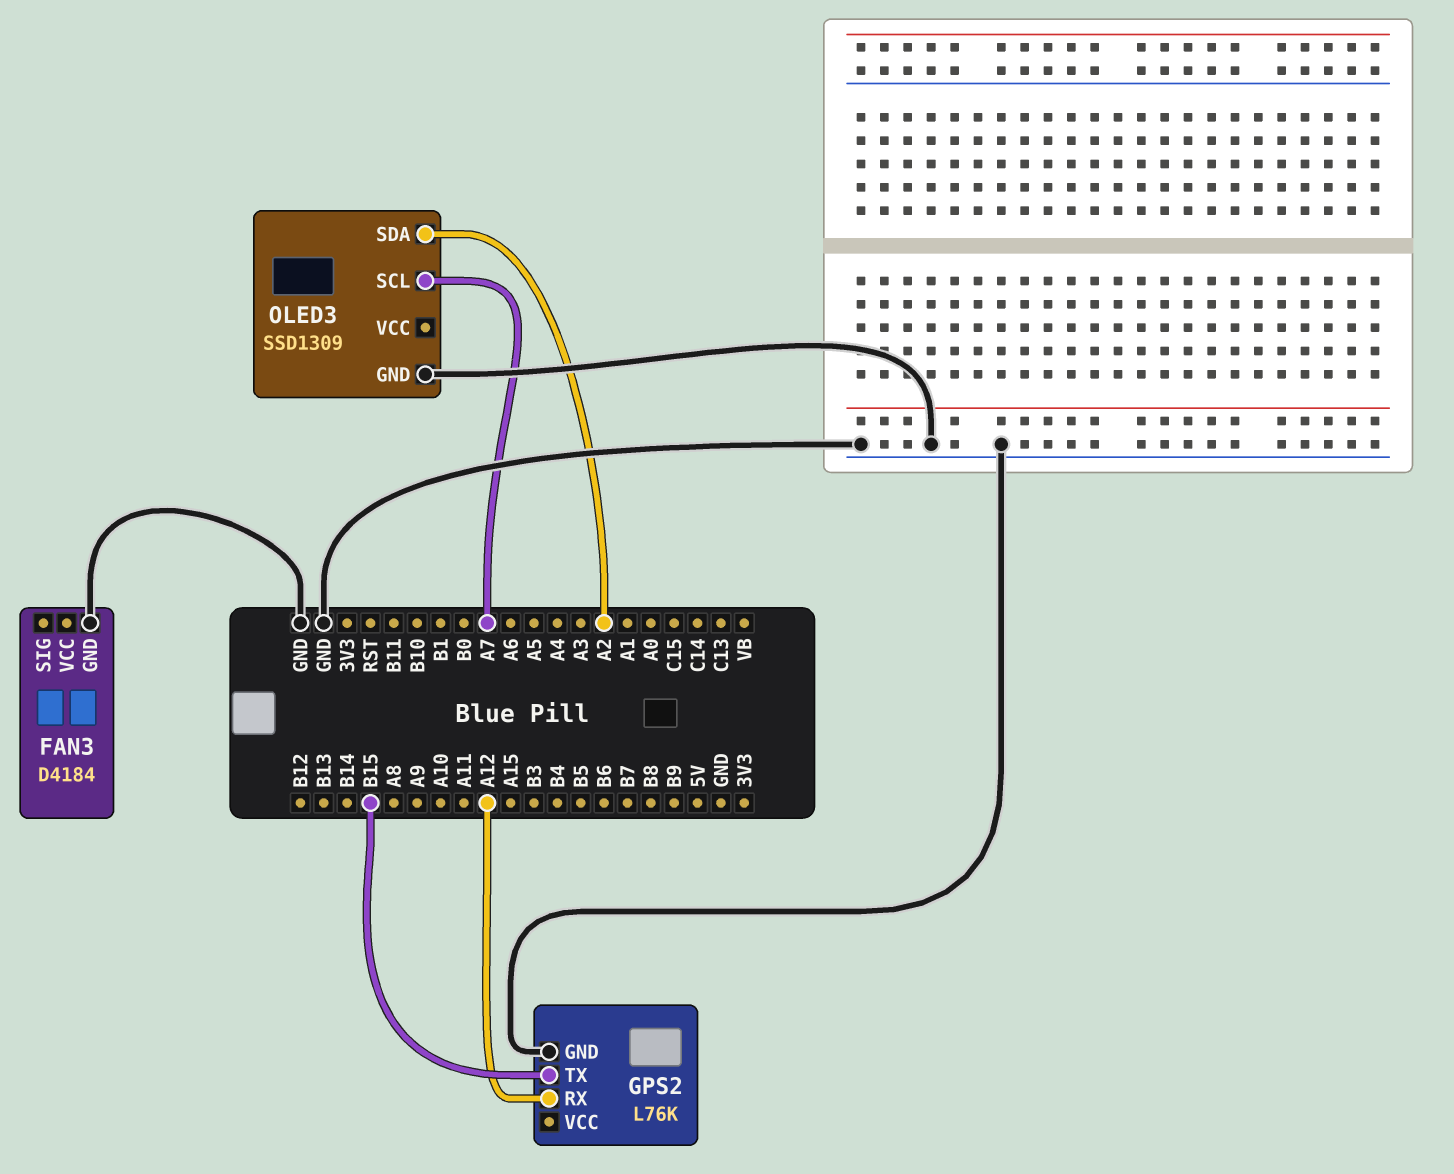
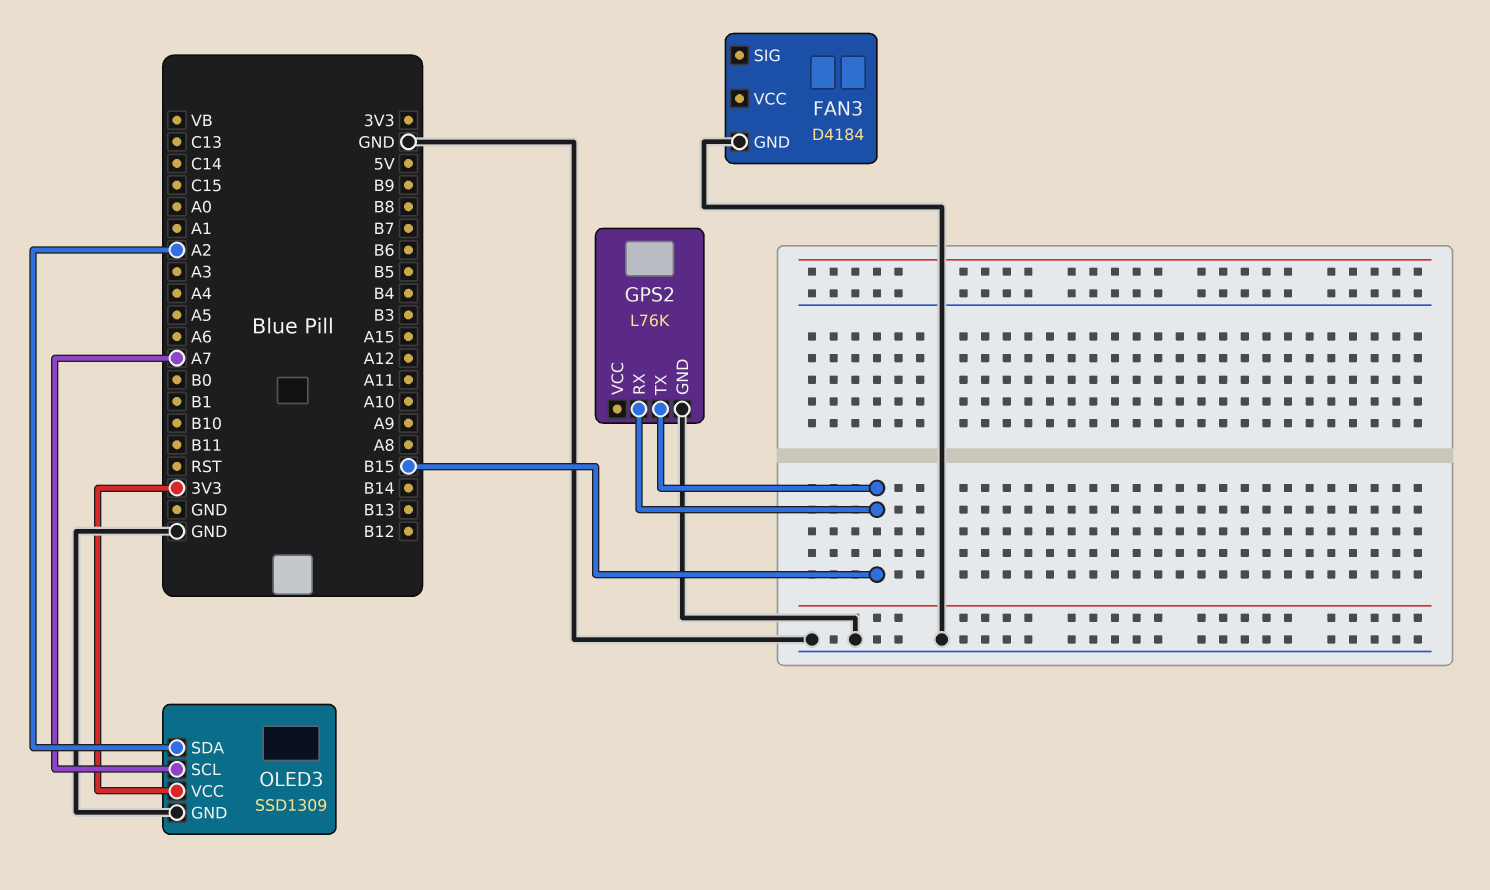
GPS2 pin RX: A12 -> B15
OLED3 pin VCC: none -> 3V3

